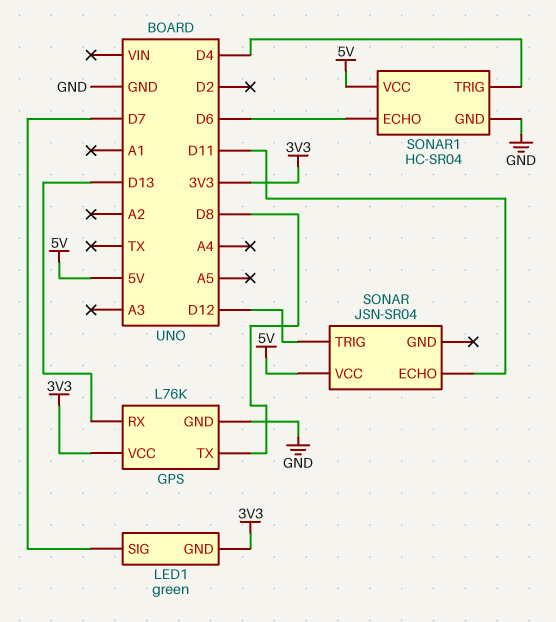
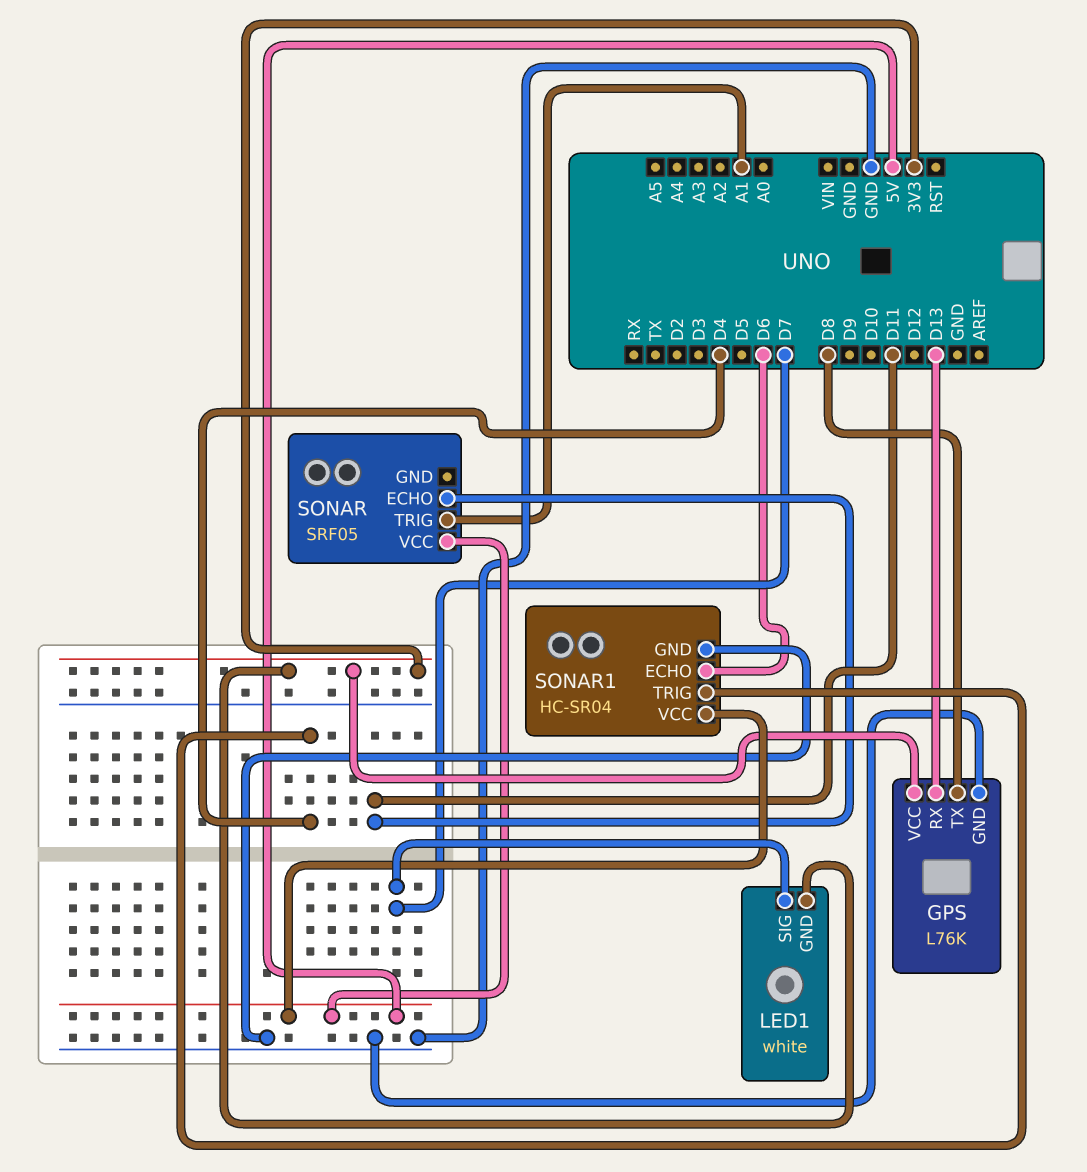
LED1: green -> white
SONAR: JSN-SR04 -> SRF05
SONAR pin TRIG: D12 -> A1

